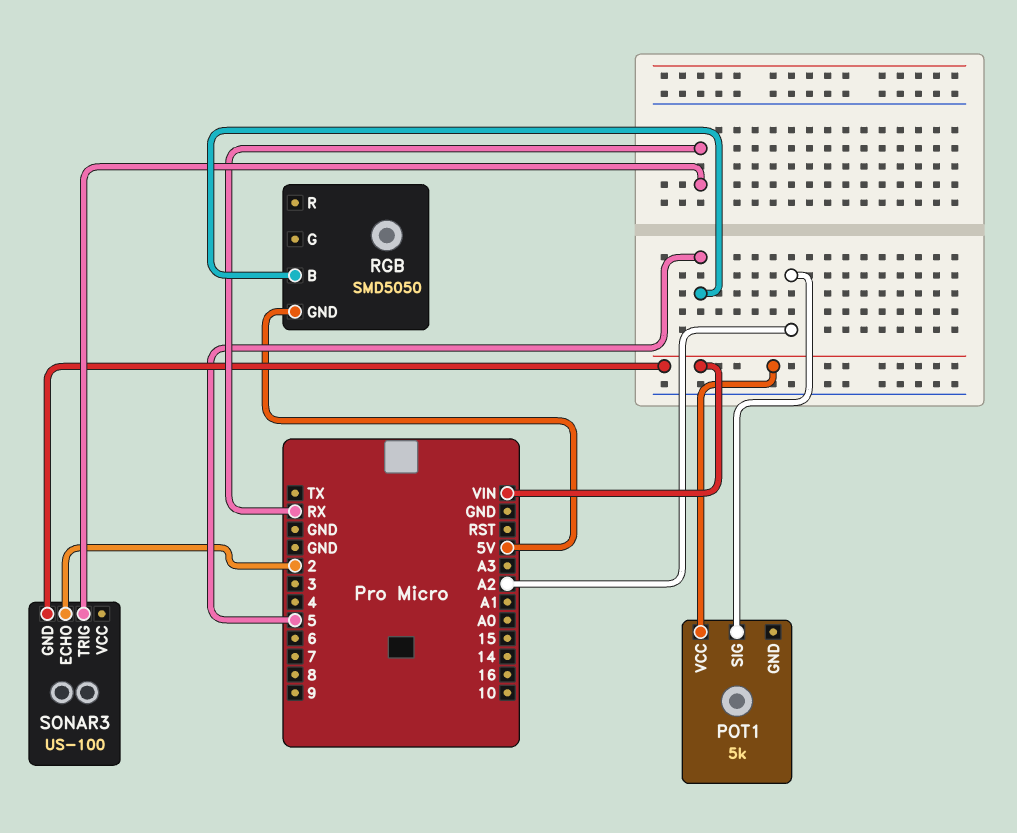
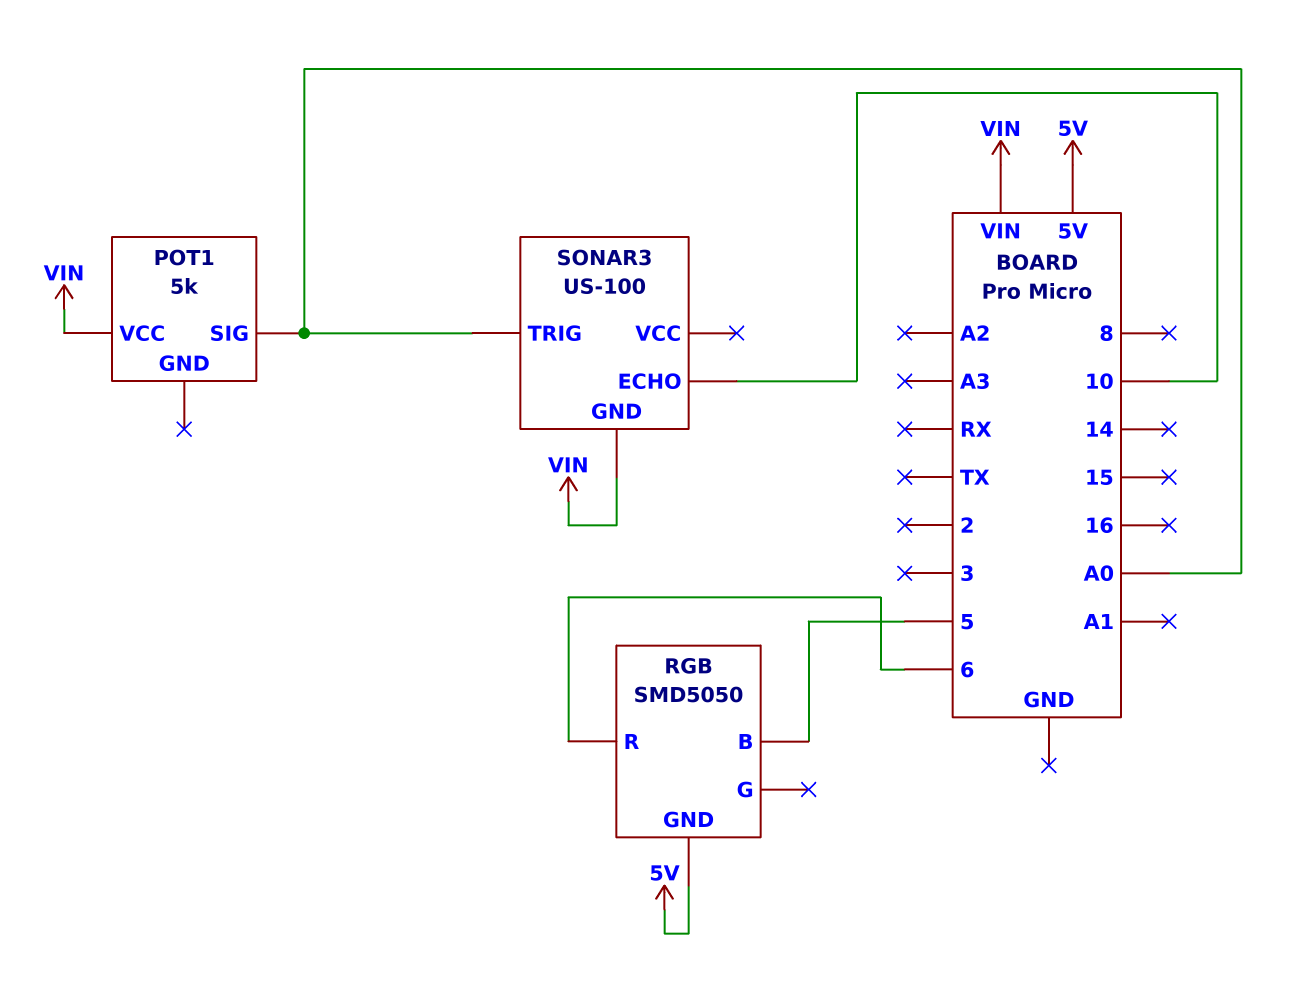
POT1 pin SIG: A2 -> A0
RGB pin R: none -> 6
SONAR3 pin ECHO: 2 -> 10
SONAR3 pin TRIG: RX -> A0

